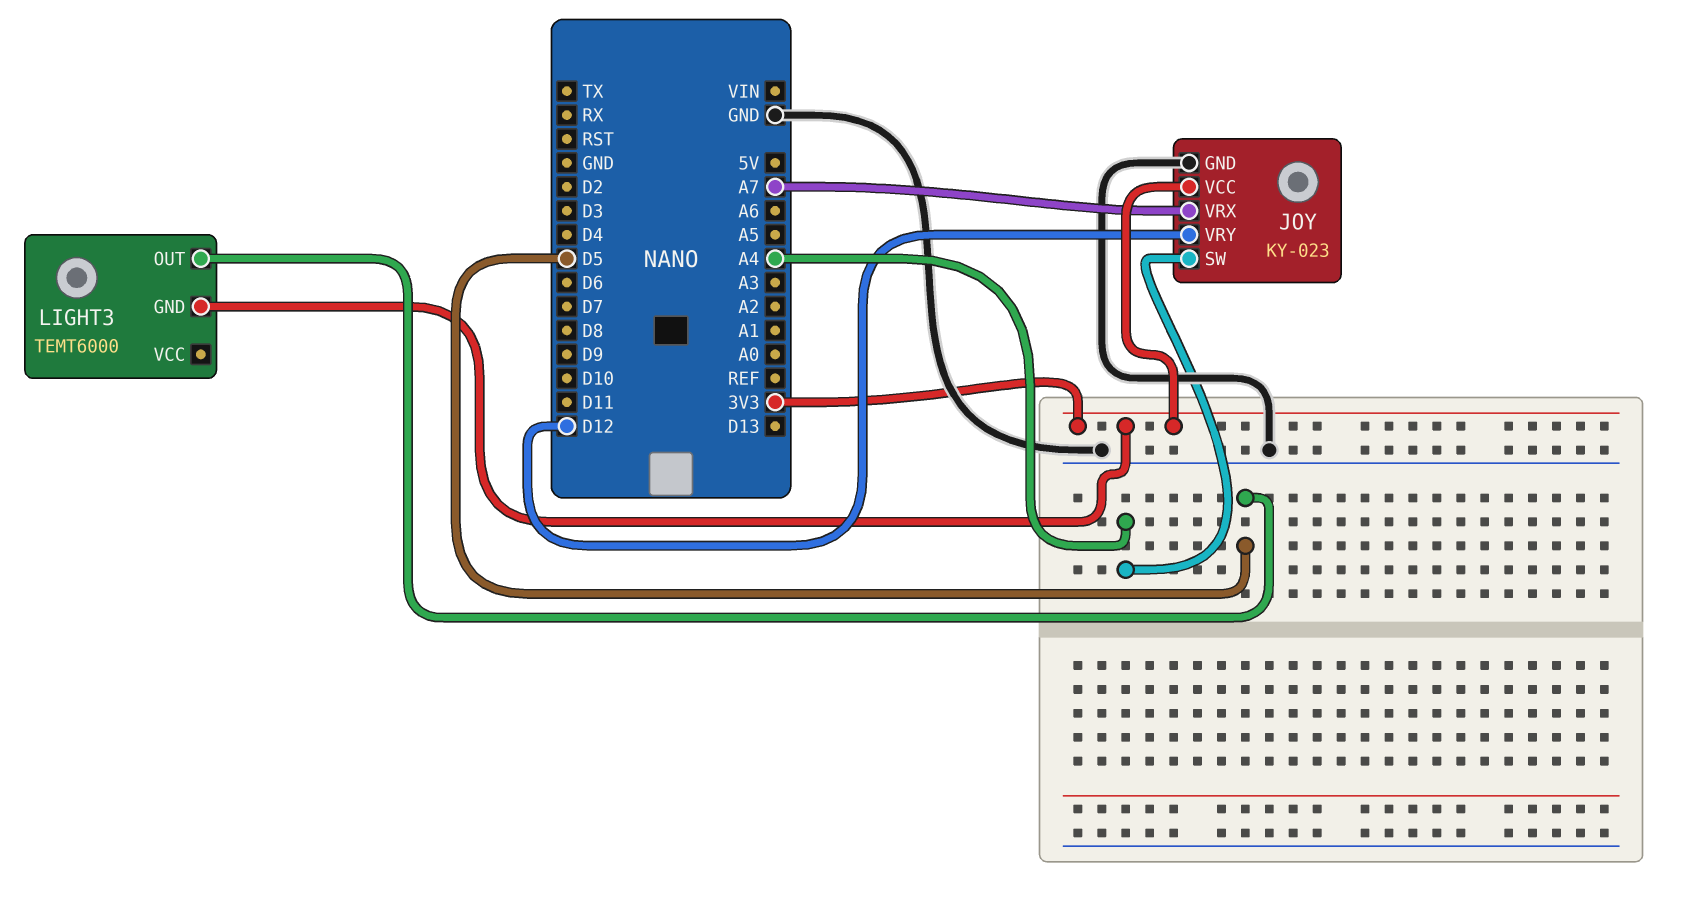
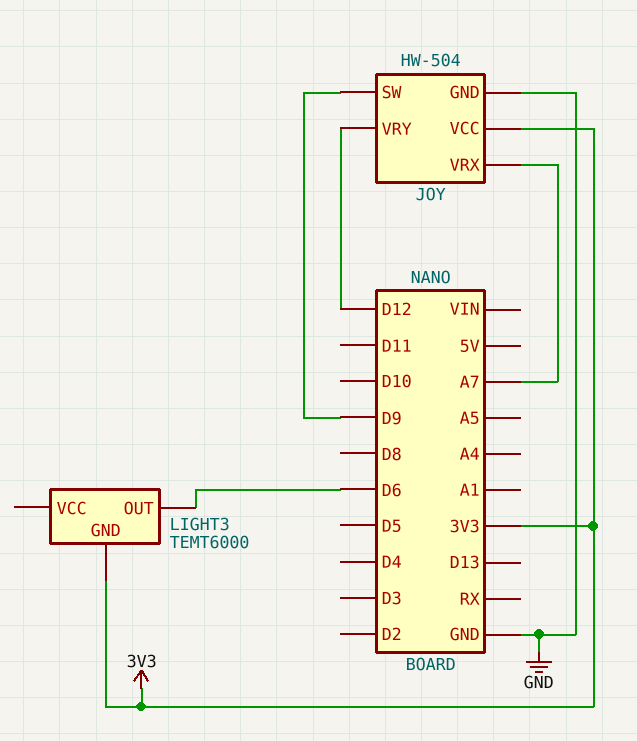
JOY: KY-023 -> HW-504
JOY pin SW: A4 -> D9
LIGHT3 pin OUT: D5 -> D6

